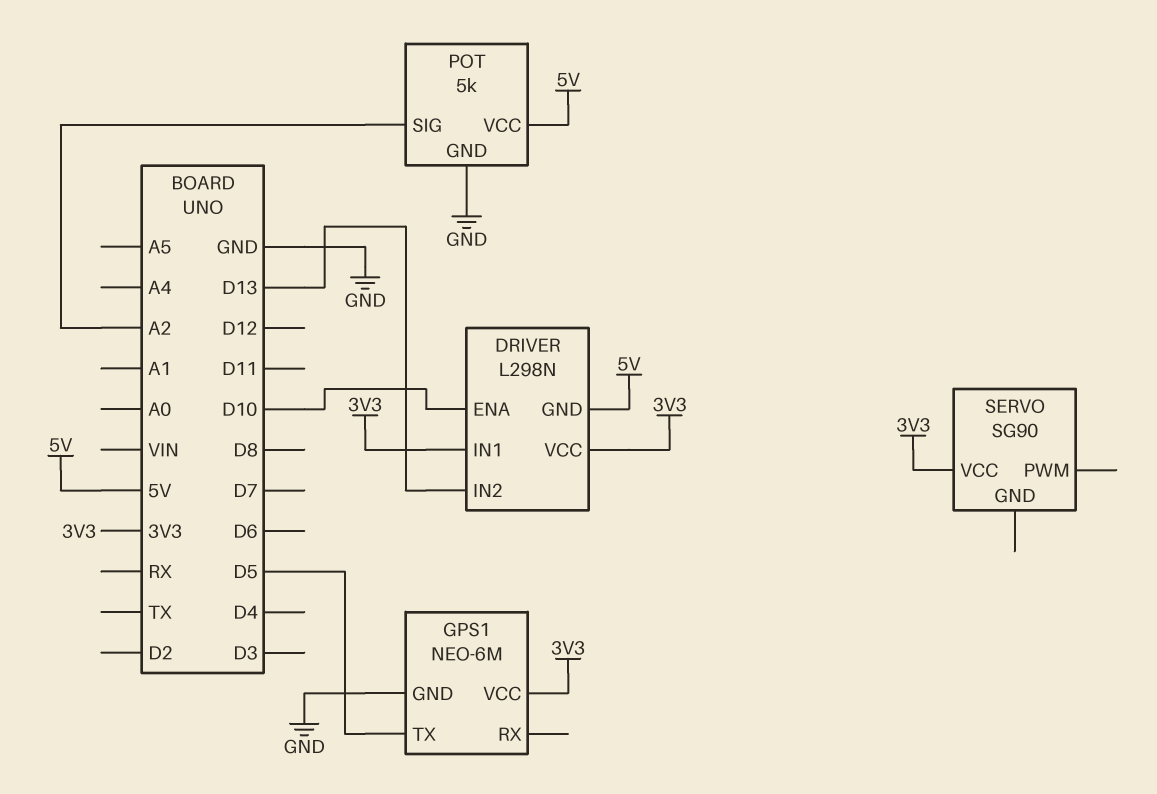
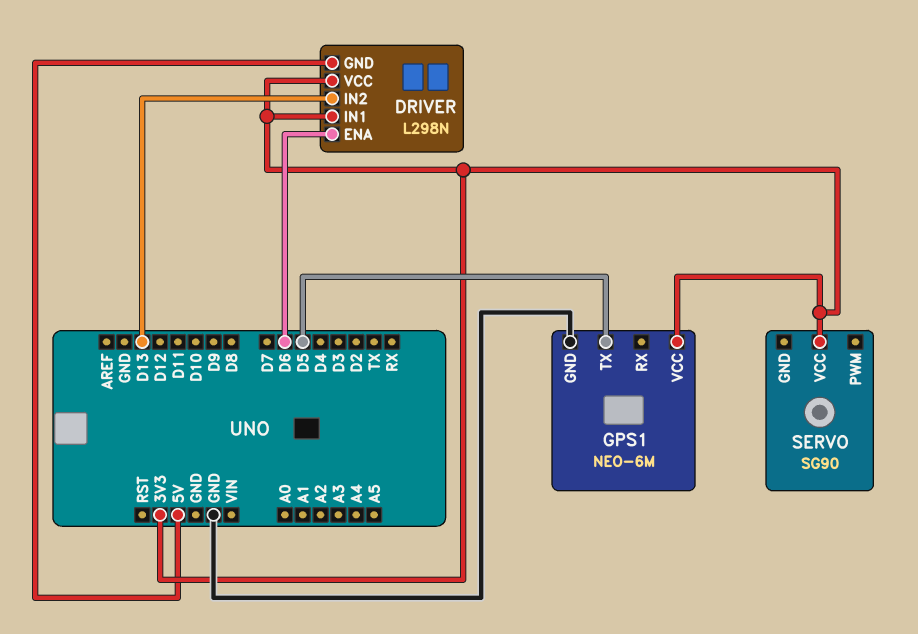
DRIVER pin ENA: D10 -> D6
POT: 5k -> none
POT pin GND: GND -> none
POT pin SIG: A2 -> none
POT pin VCC: 5V -> none

